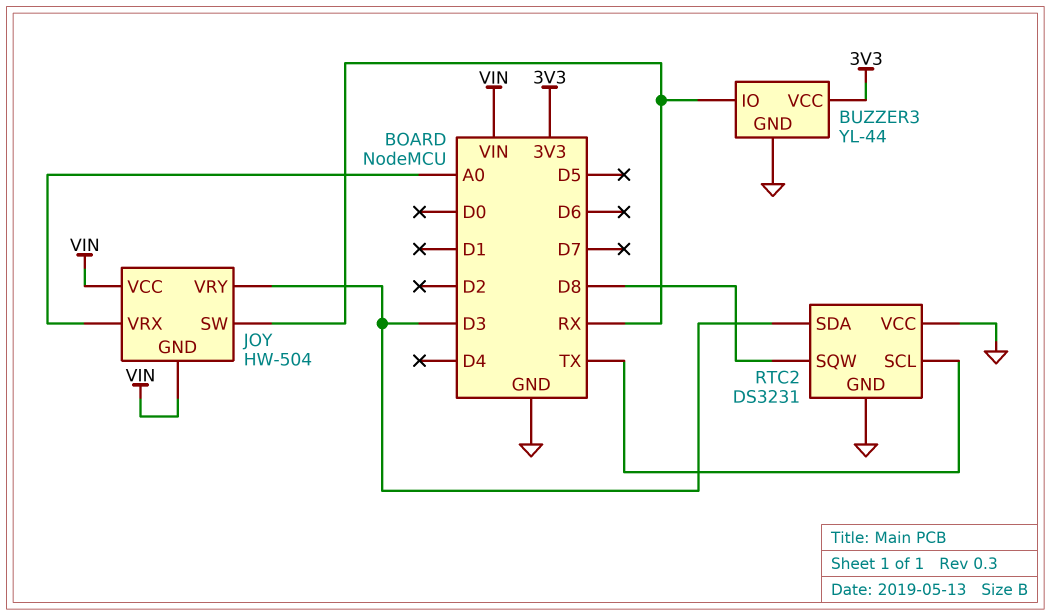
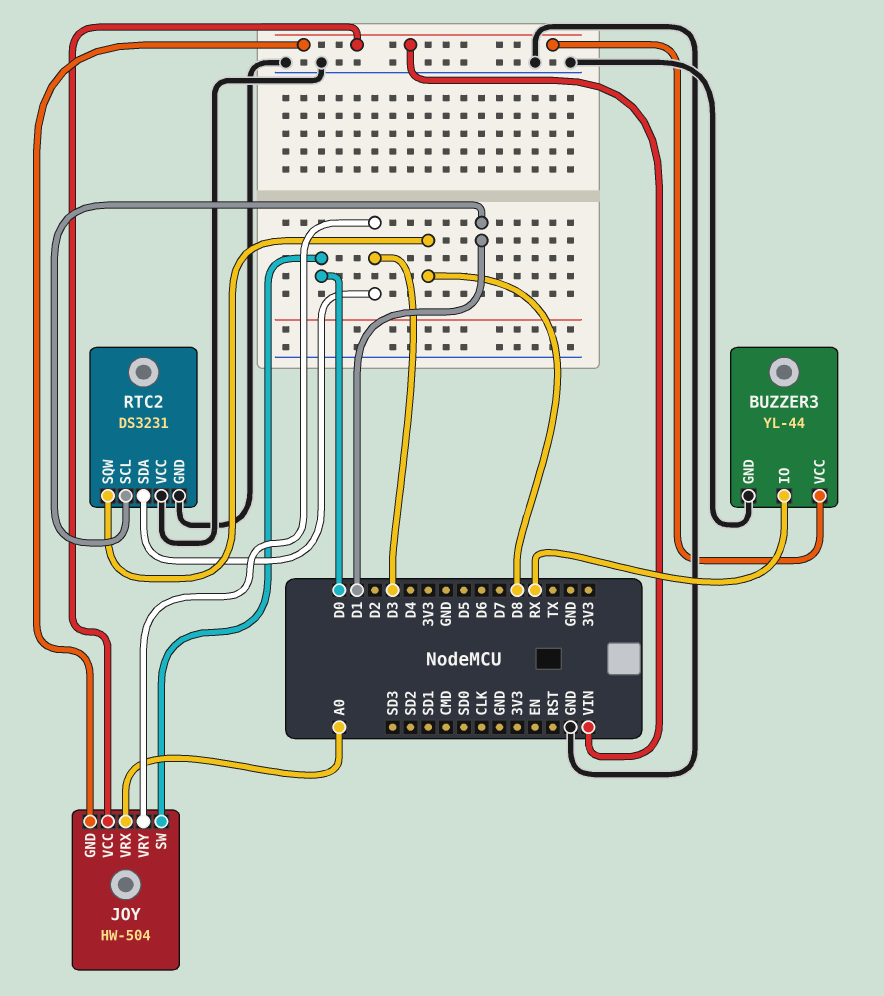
BUZZER3 pin VCC: 3V3 -> VIN
JOY pin SW: RX -> D0
RTC2 pin SCL: TX -> D1

